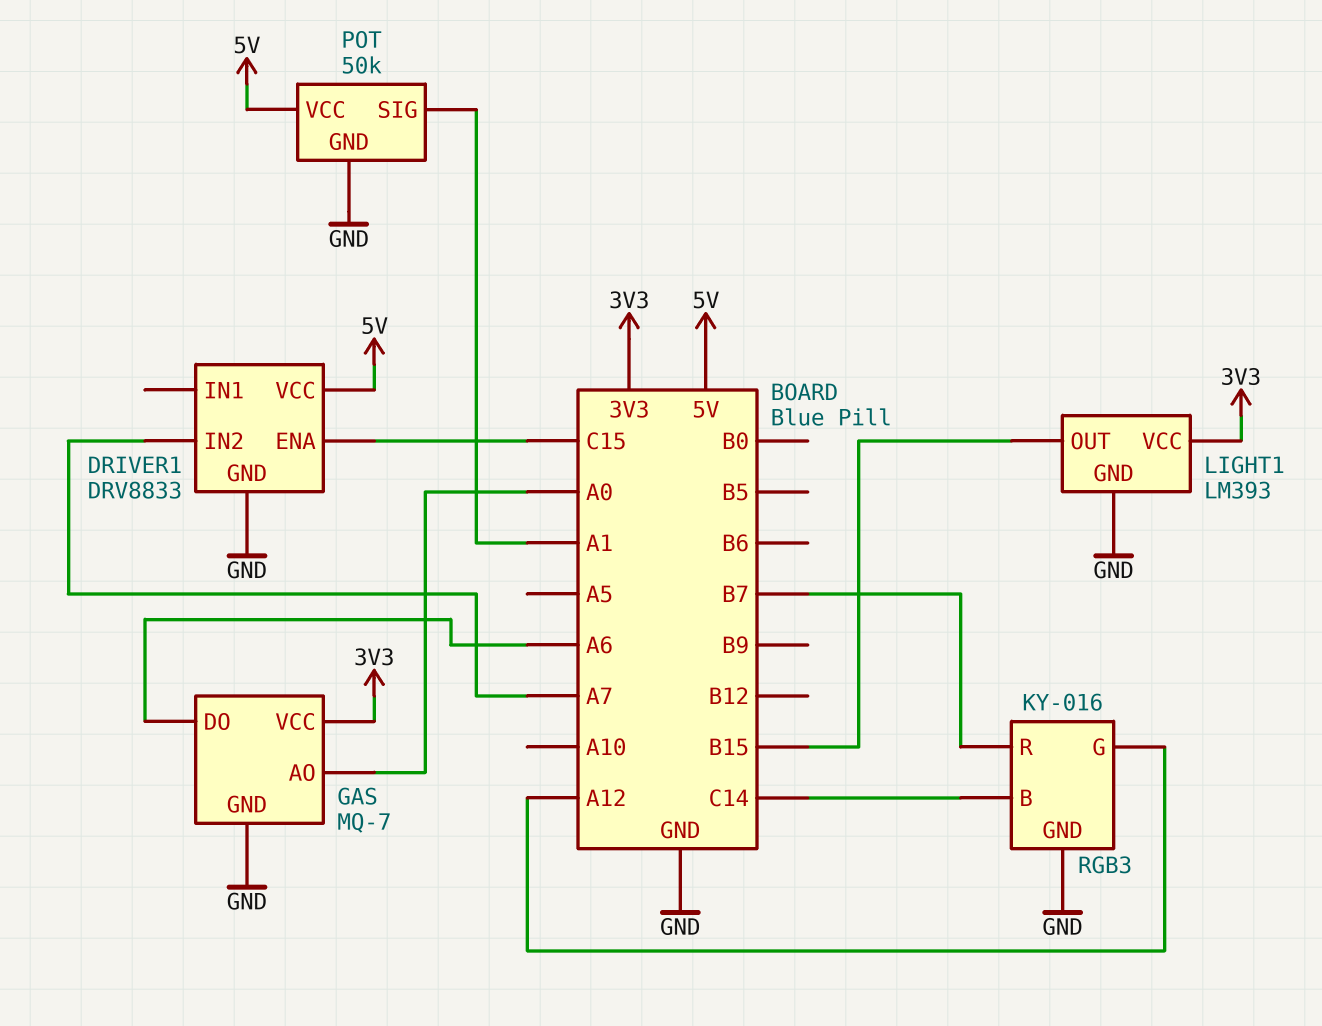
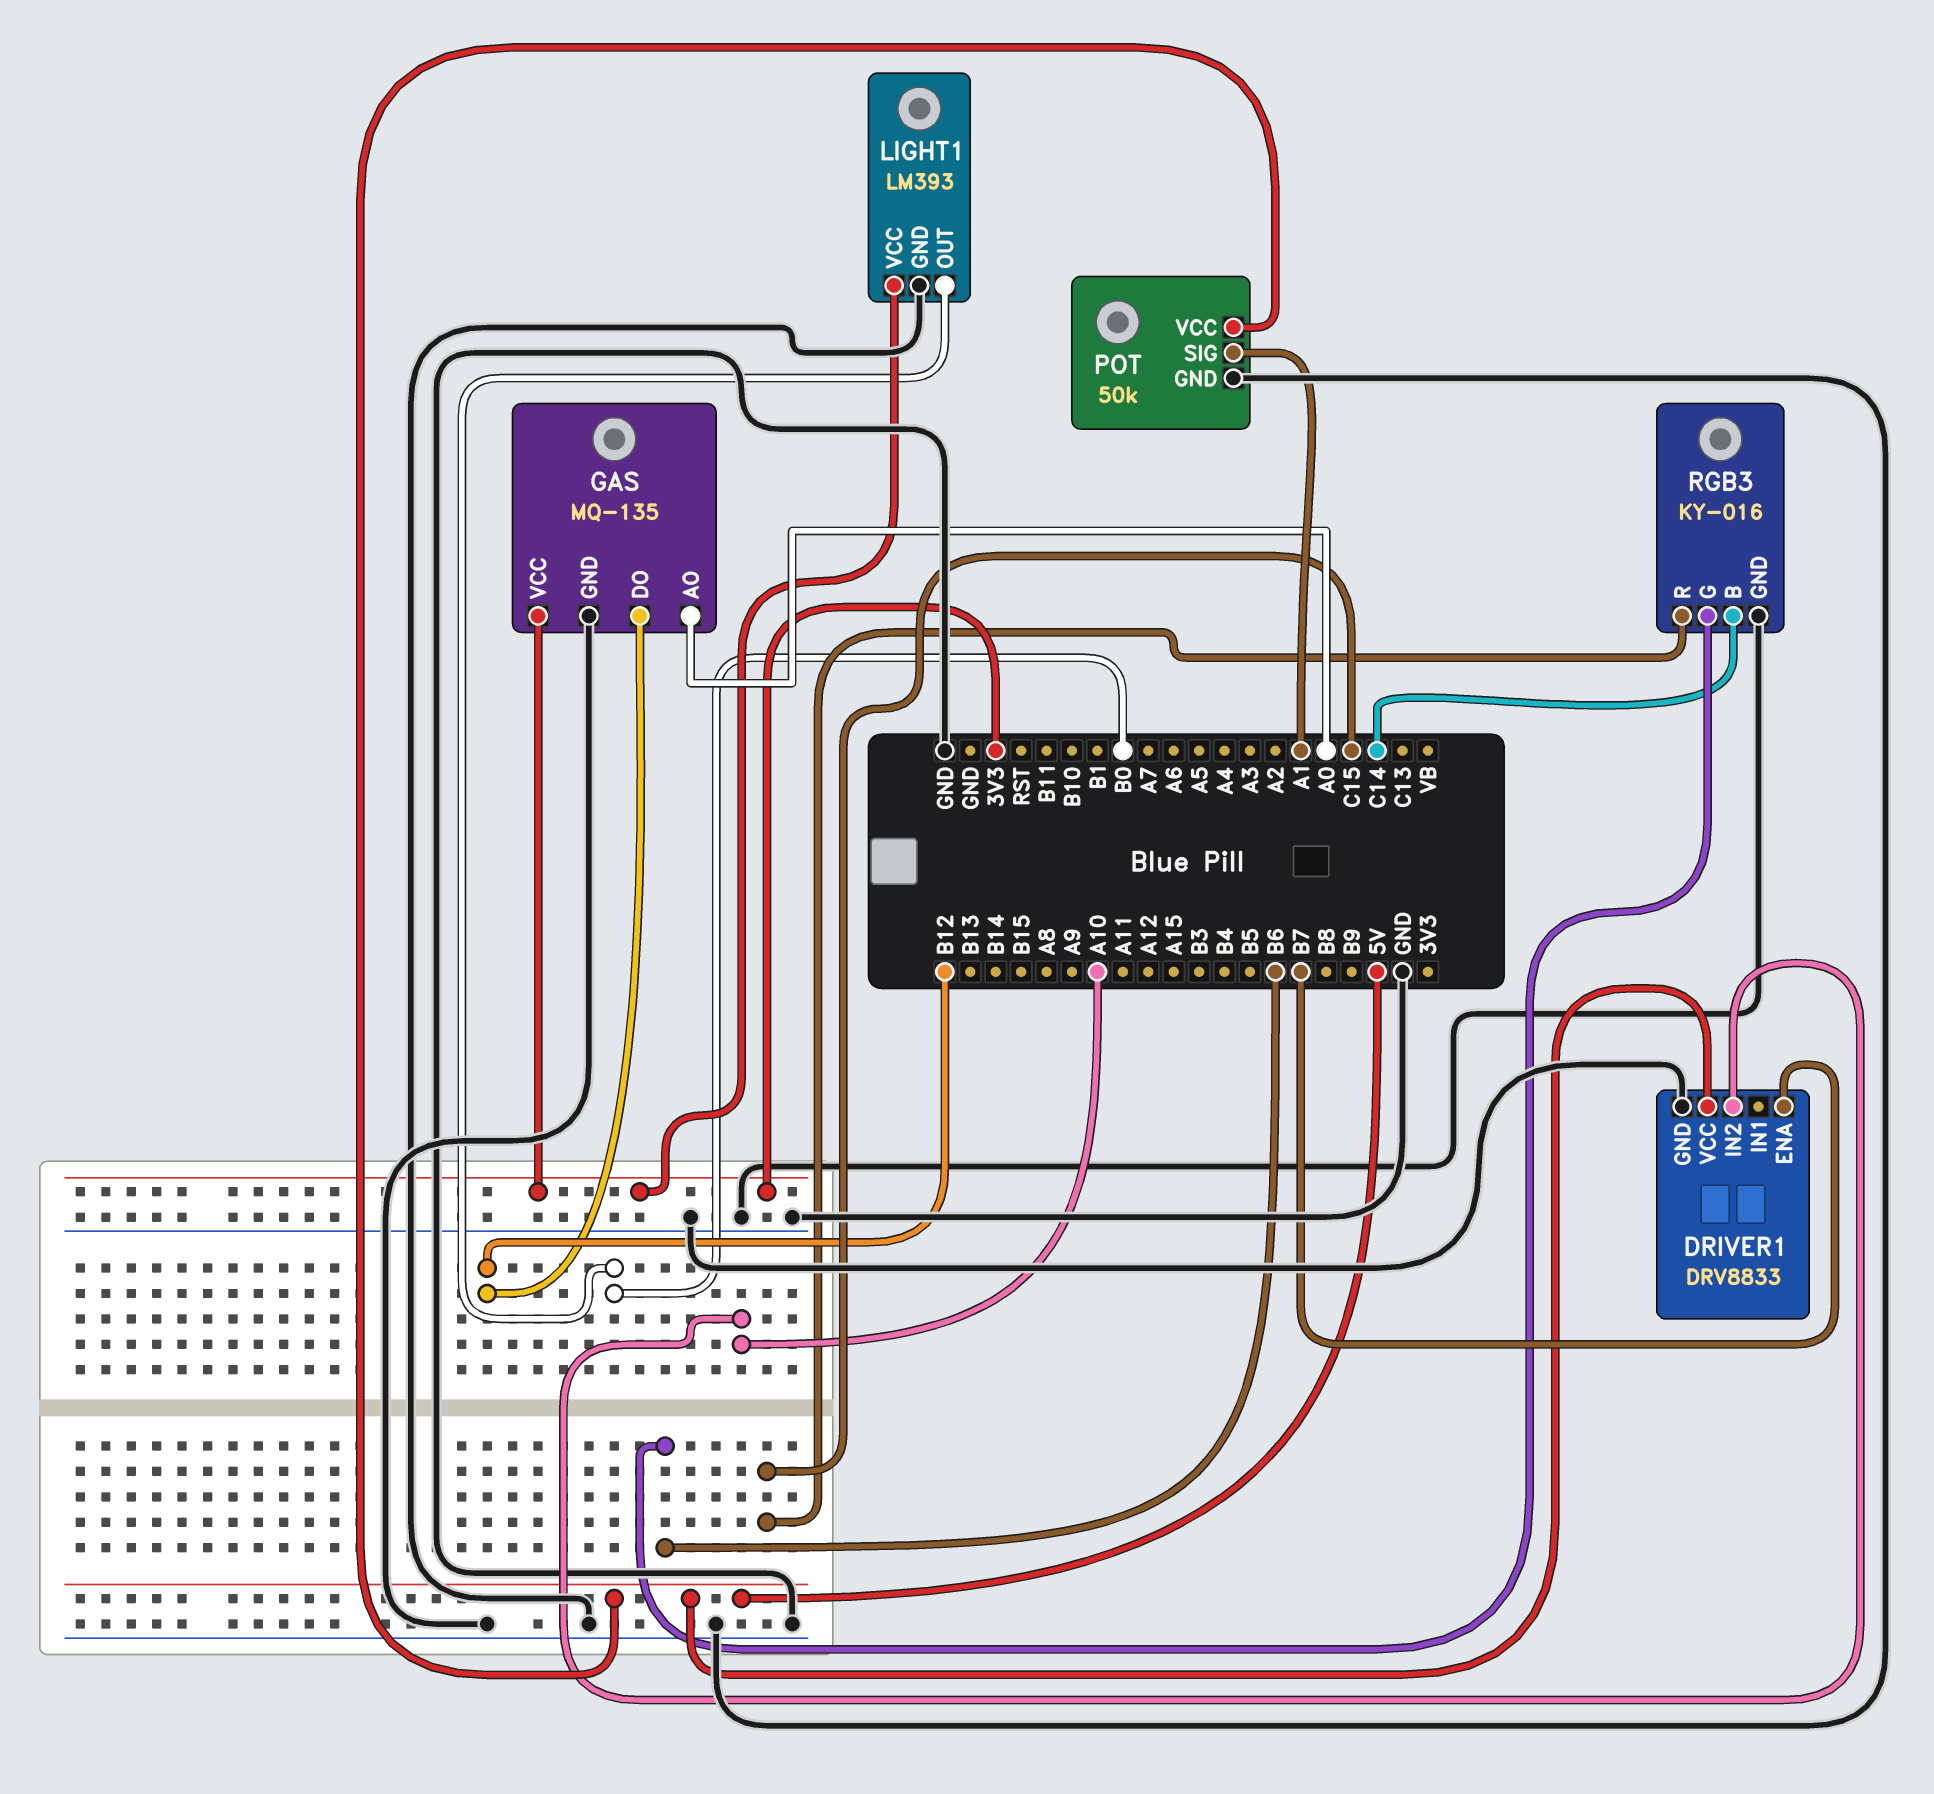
DRIVER1 pin ENA: C15 -> B7
DRIVER1 pin IN2: A7 -> A10
GAS: MQ-7 -> MQ-135
GAS pin DO: A6 -> B12
LIGHT1 pin OUT: B15 -> B0
RGB3 pin G: A12 -> B6
RGB3 pin R: B7 -> C15

